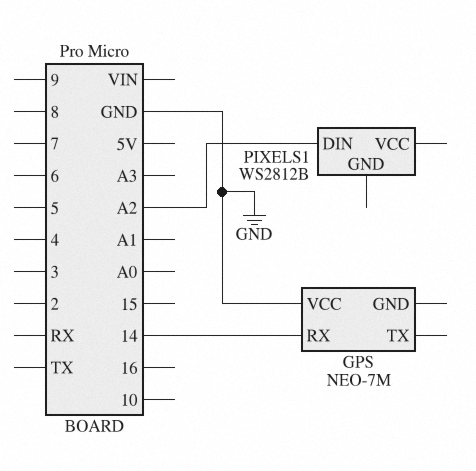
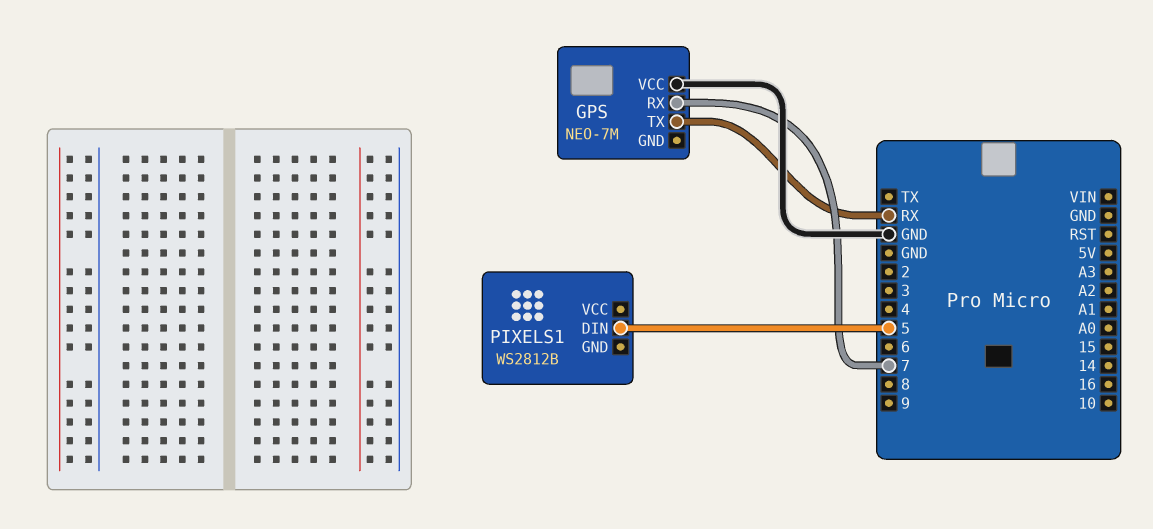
GPS pin RX: 14 -> 7
GPS pin TX: none -> RX
PIXELS1 pin DIN: A2 -> 5

